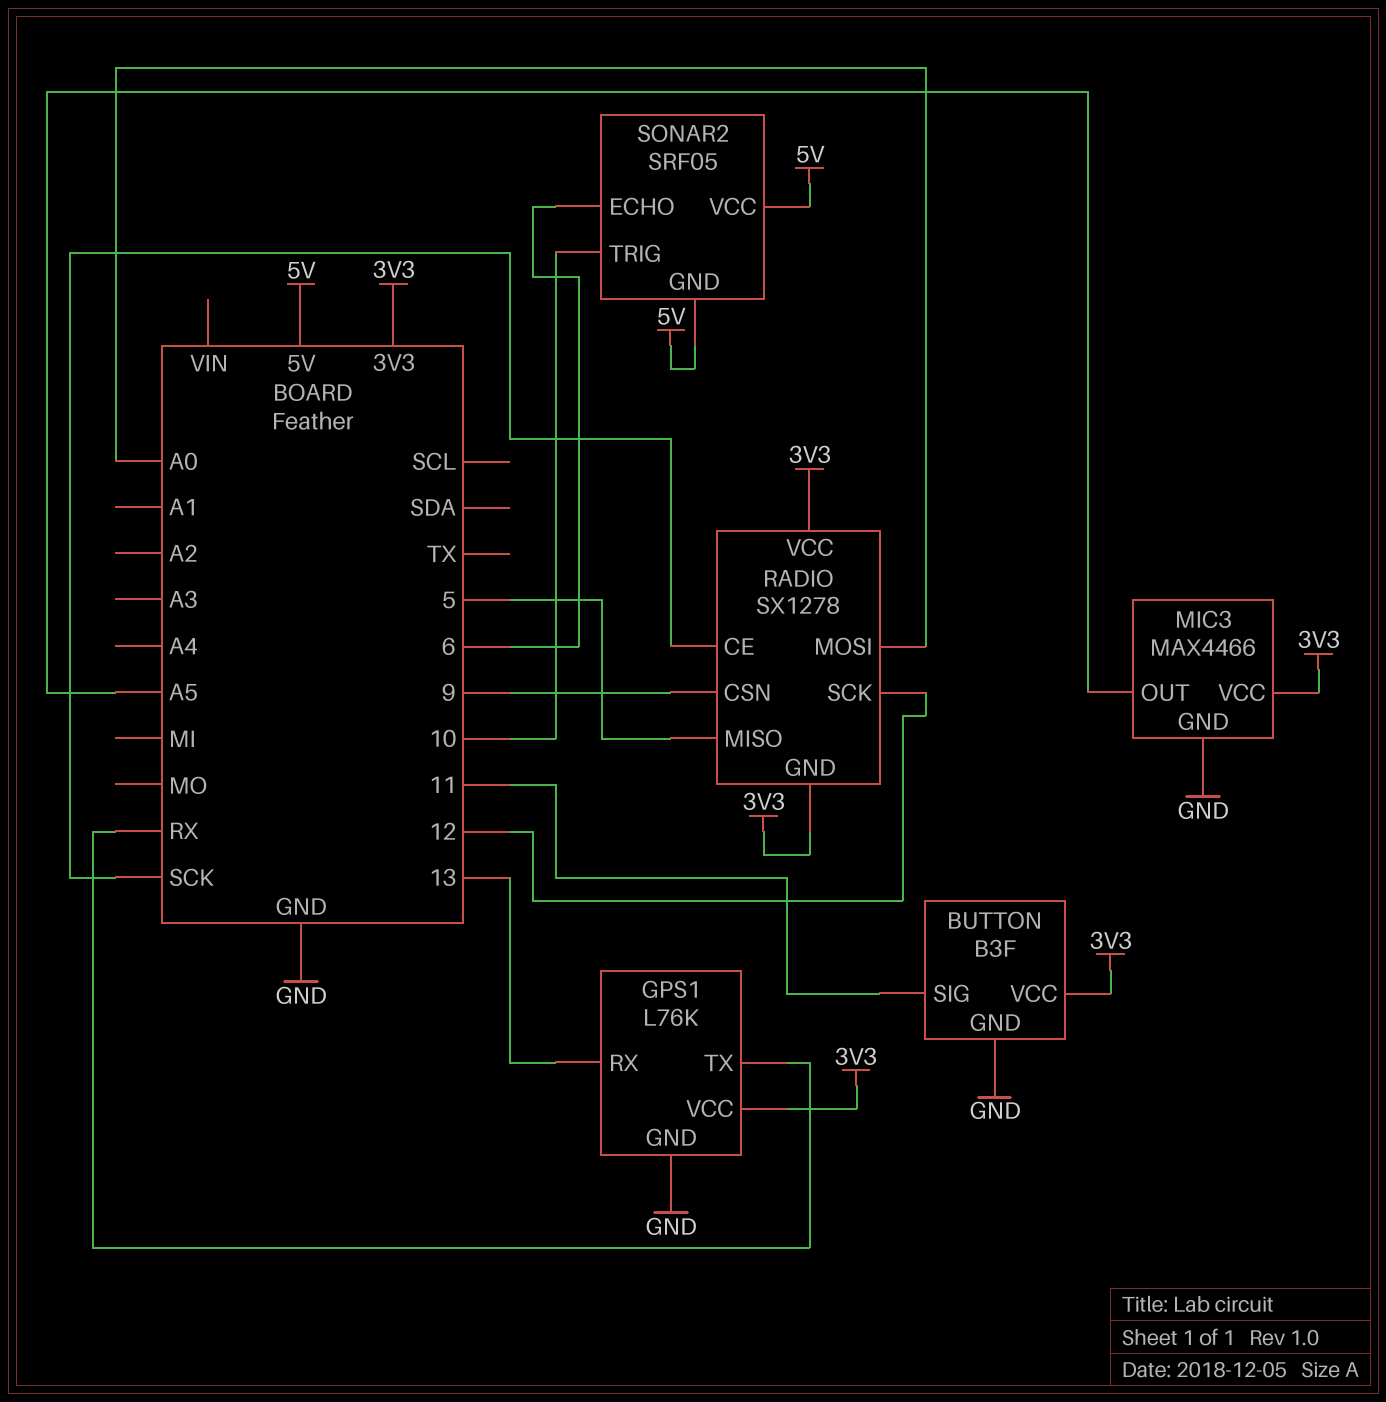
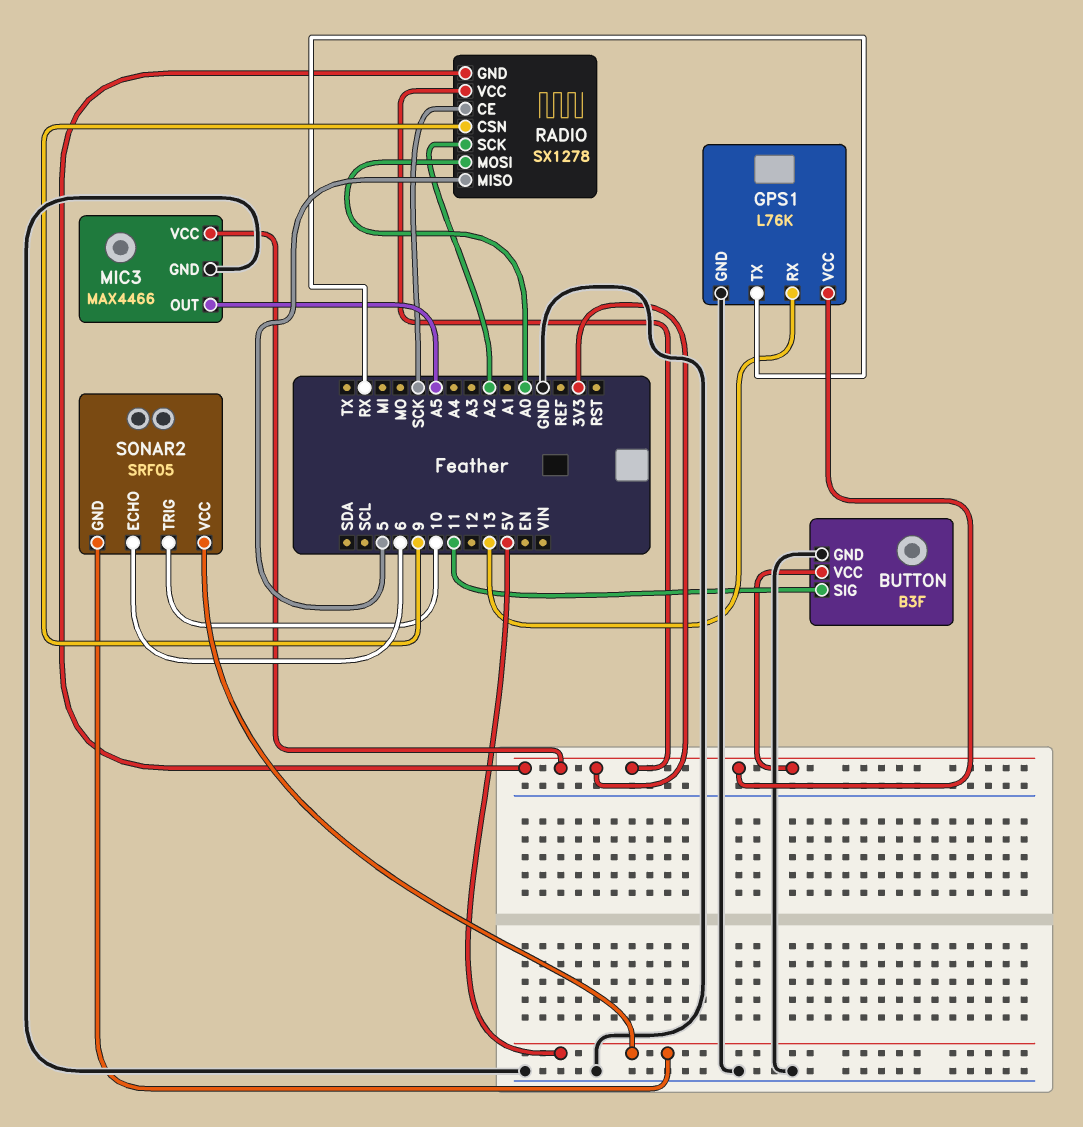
RADIO pin SCK: 12 -> A2

